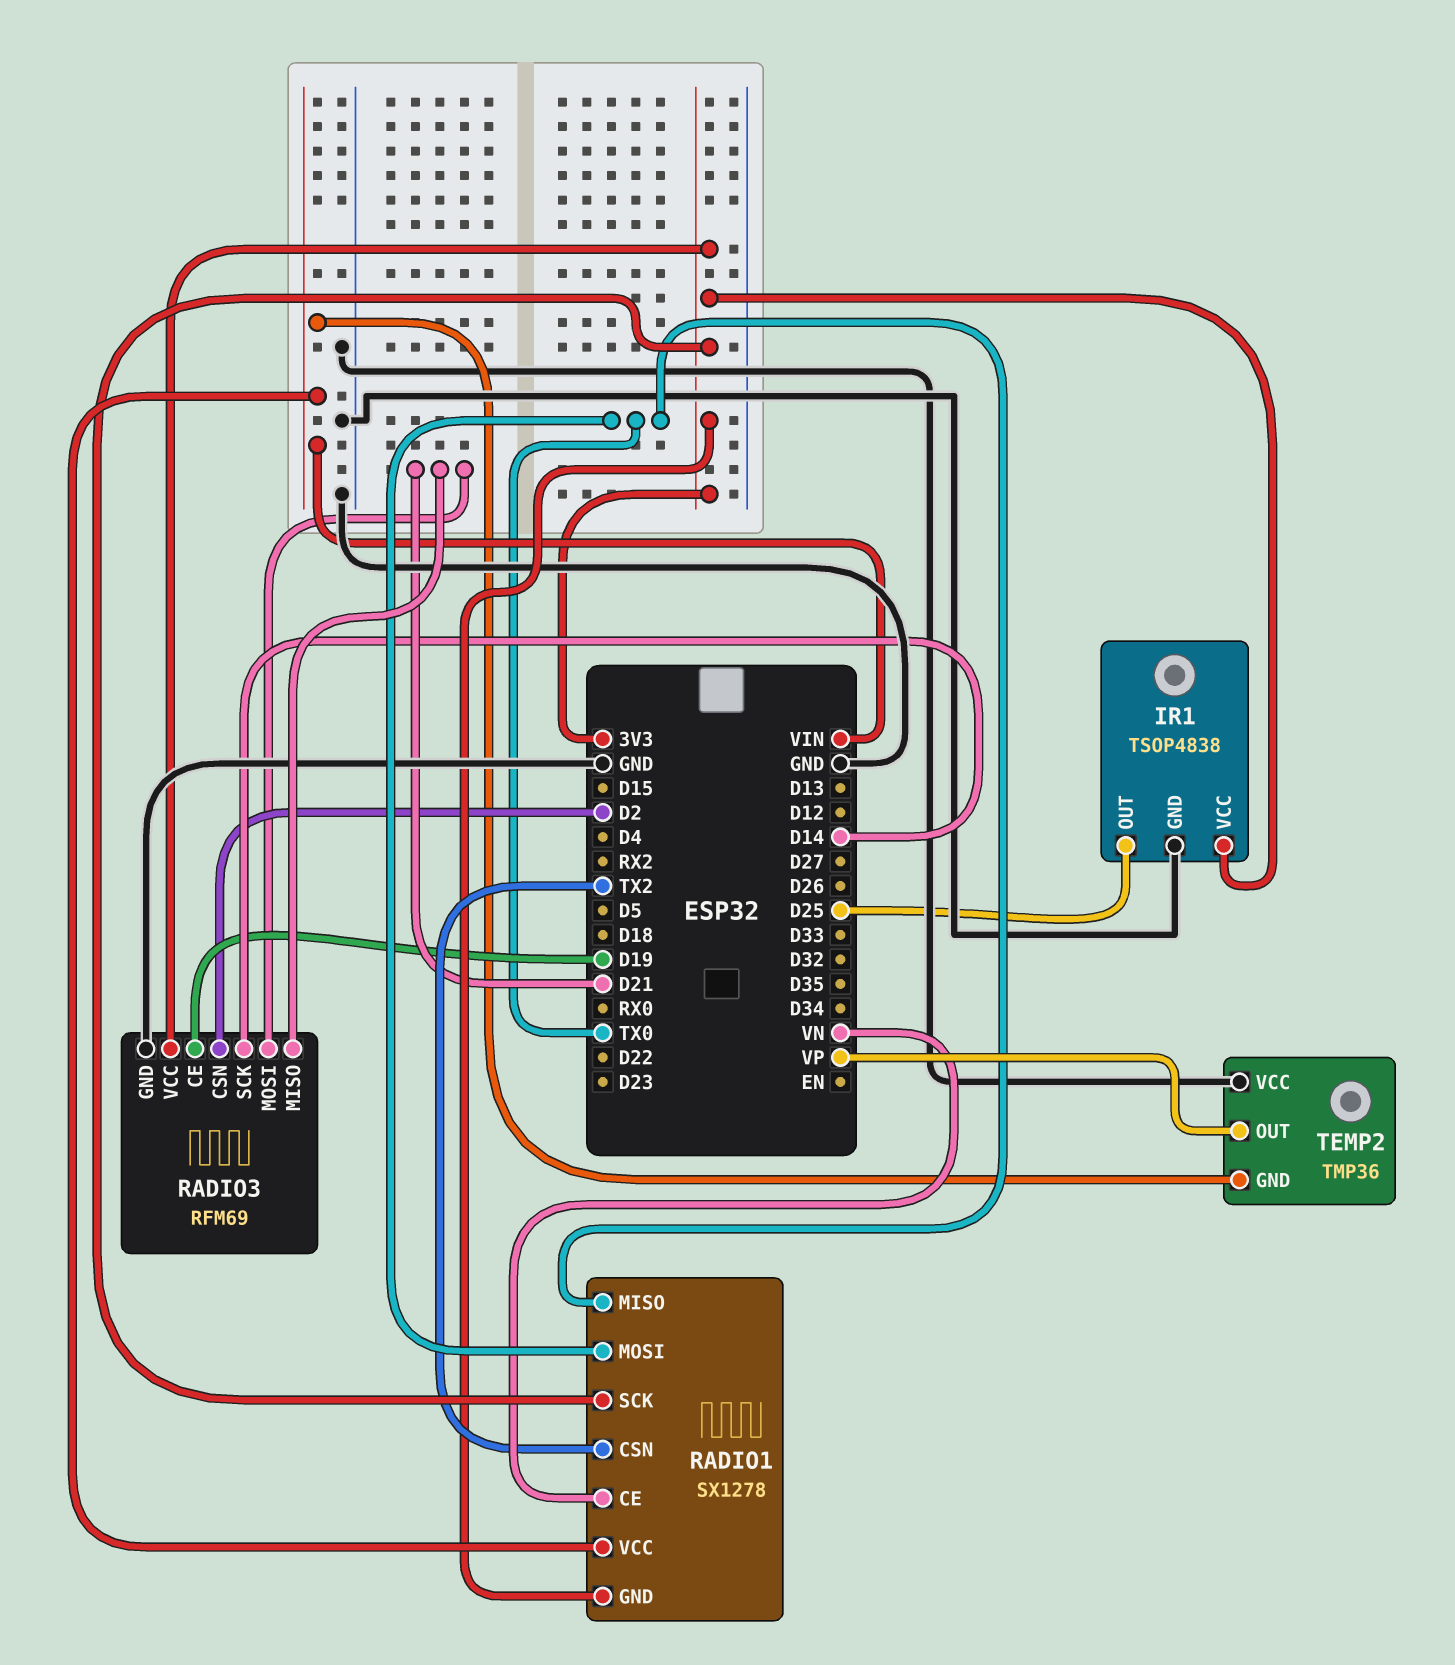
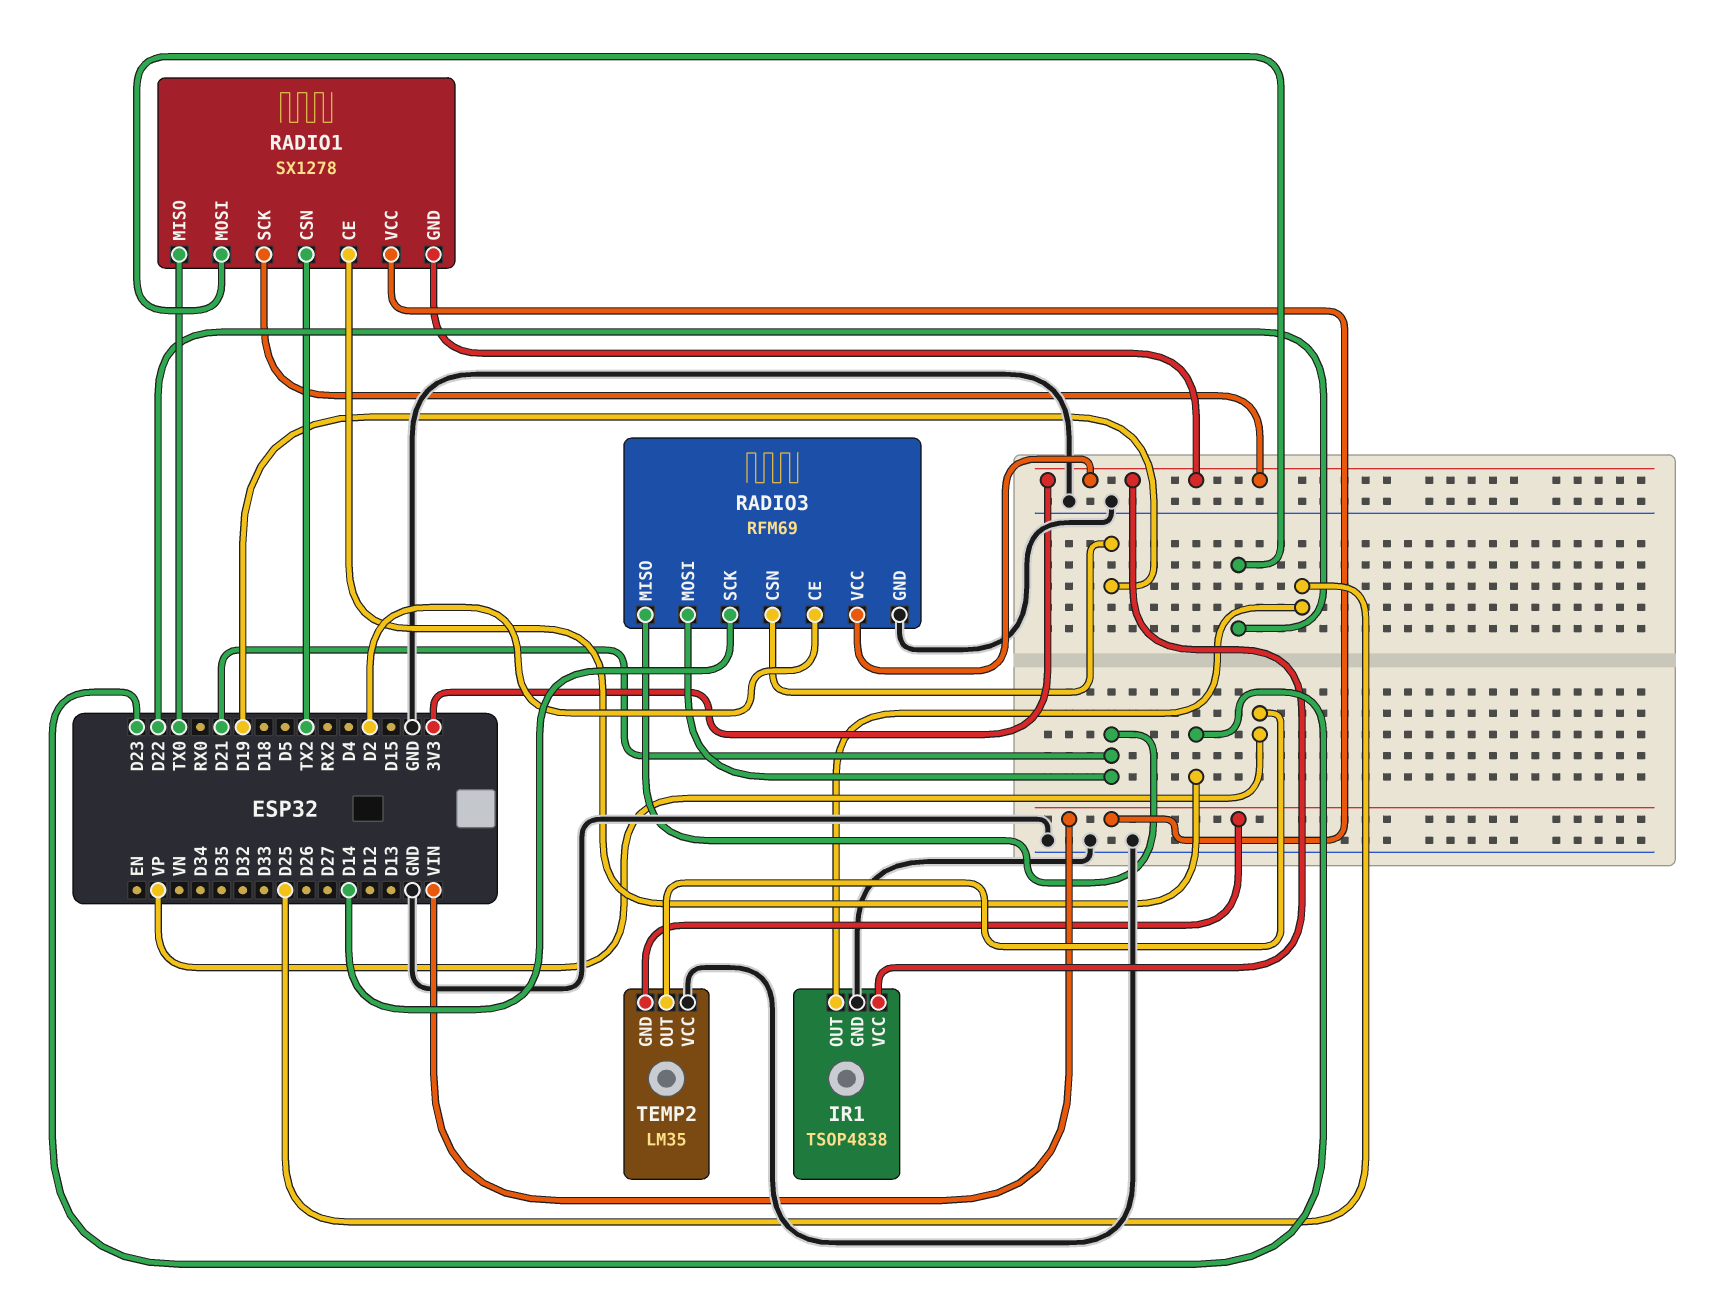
RADIO1 pin CE: VN -> D23
RADIO1 pin MOSI: TX0 -> D22
RADIO3 pin CE: D19 -> D2
RADIO3 pin CSN: D2 -> D19
TEMP2: TMP36 -> LM35

